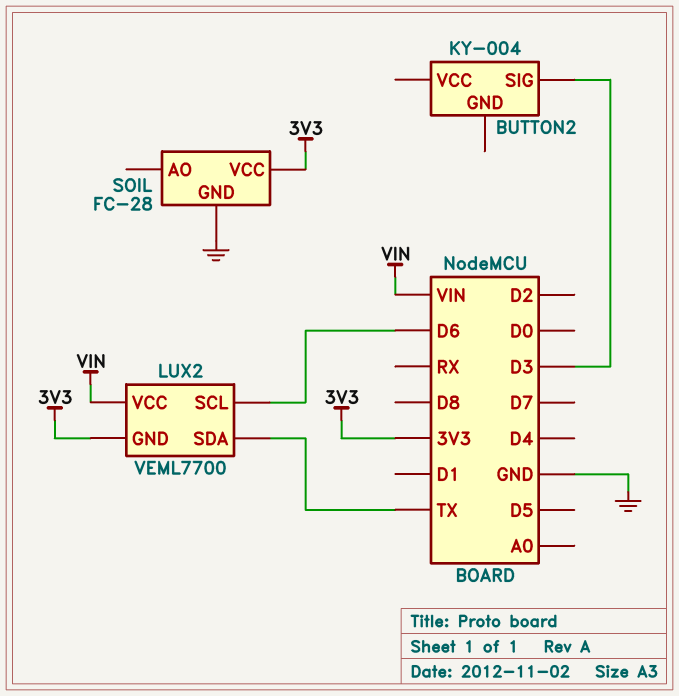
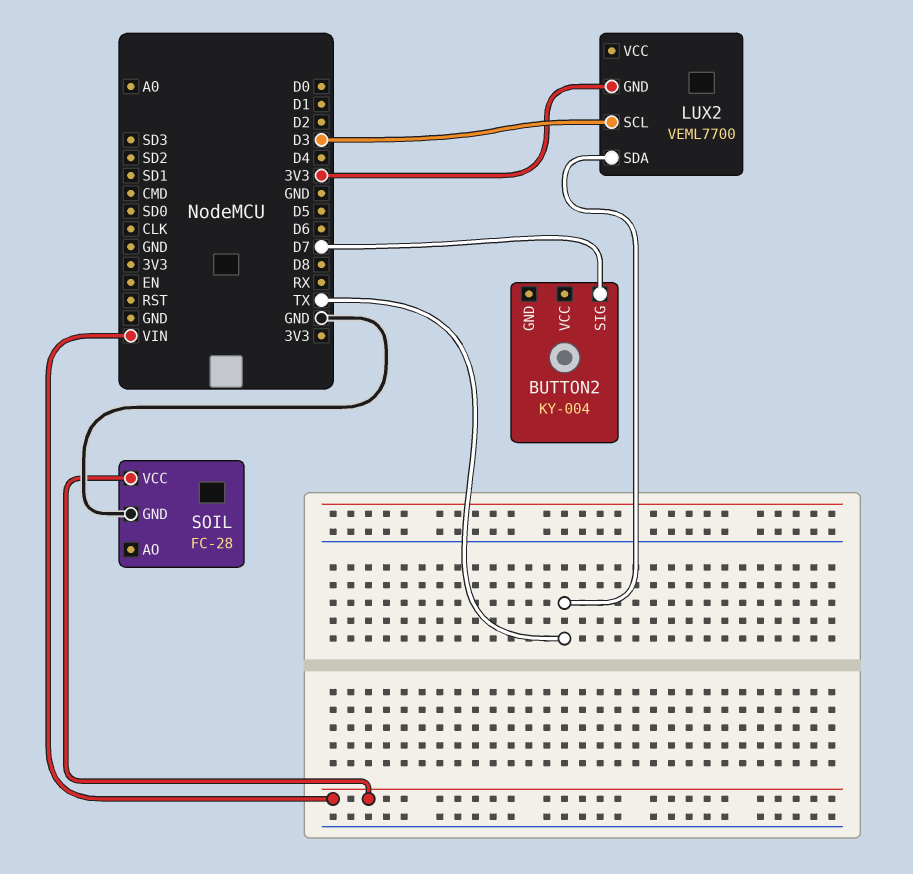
BUTTON2 pin SIG: D3 -> D7
LUX2 pin SCL: D6 -> D3
LUX2 pin VCC: VIN -> none
SOIL pin VCC: 3V3 -> VIN

